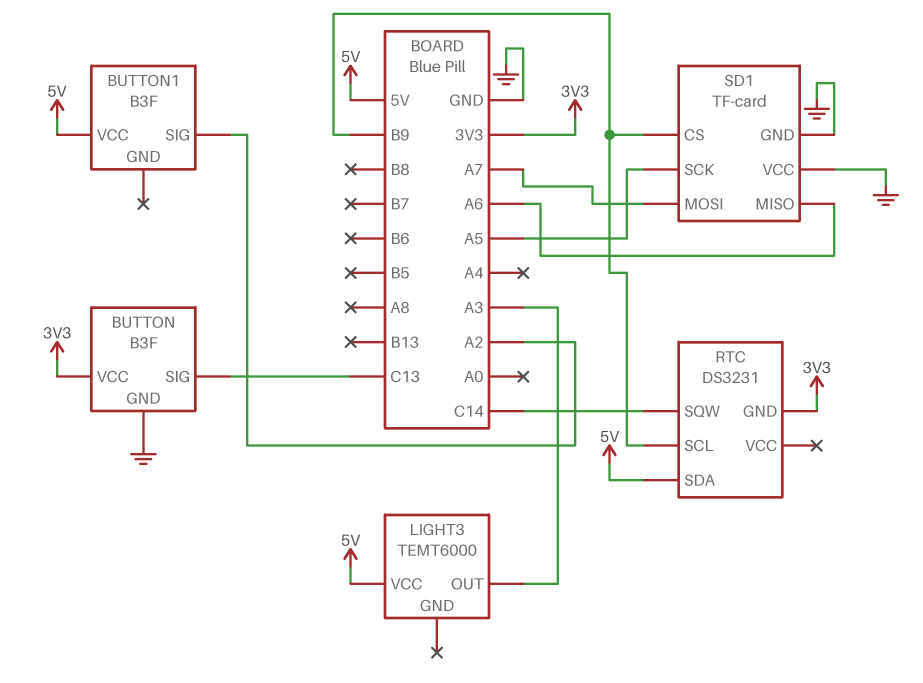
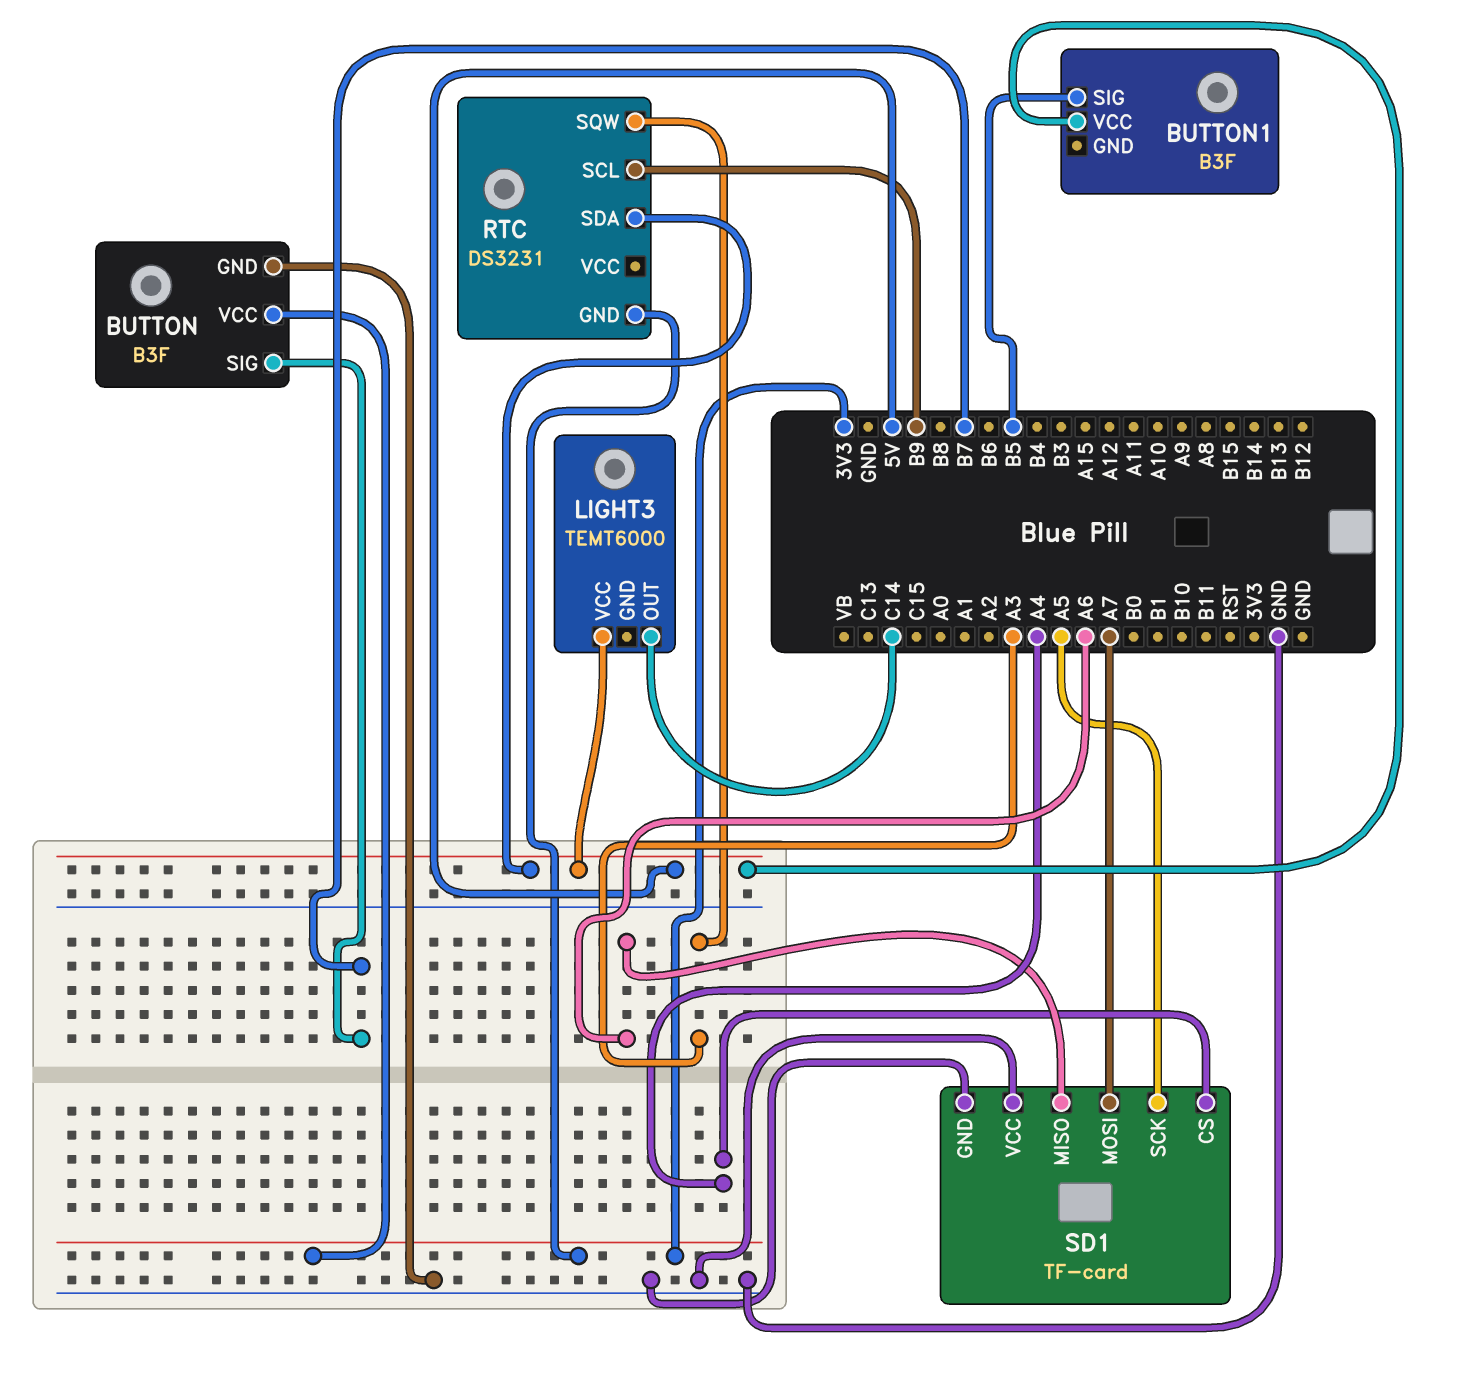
BUTTON pin SIG: C13 -> B7
BUTTON1 pin SIG: A2 -> B5
LIGHT3 pin OUT: A3 -> C14
RTC pin SQW: C14 -> A3
SD1 pin CS: B9 -> A4

